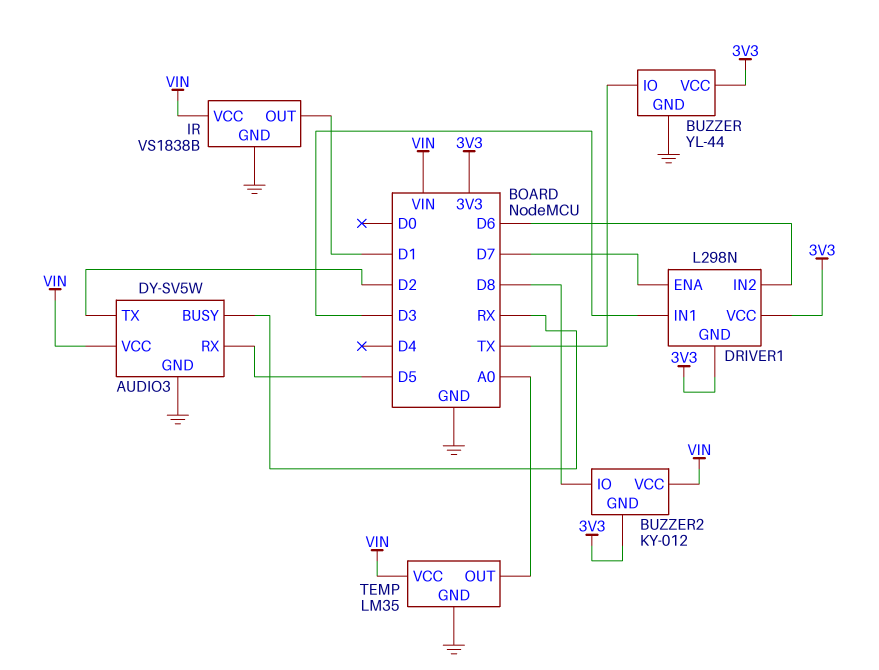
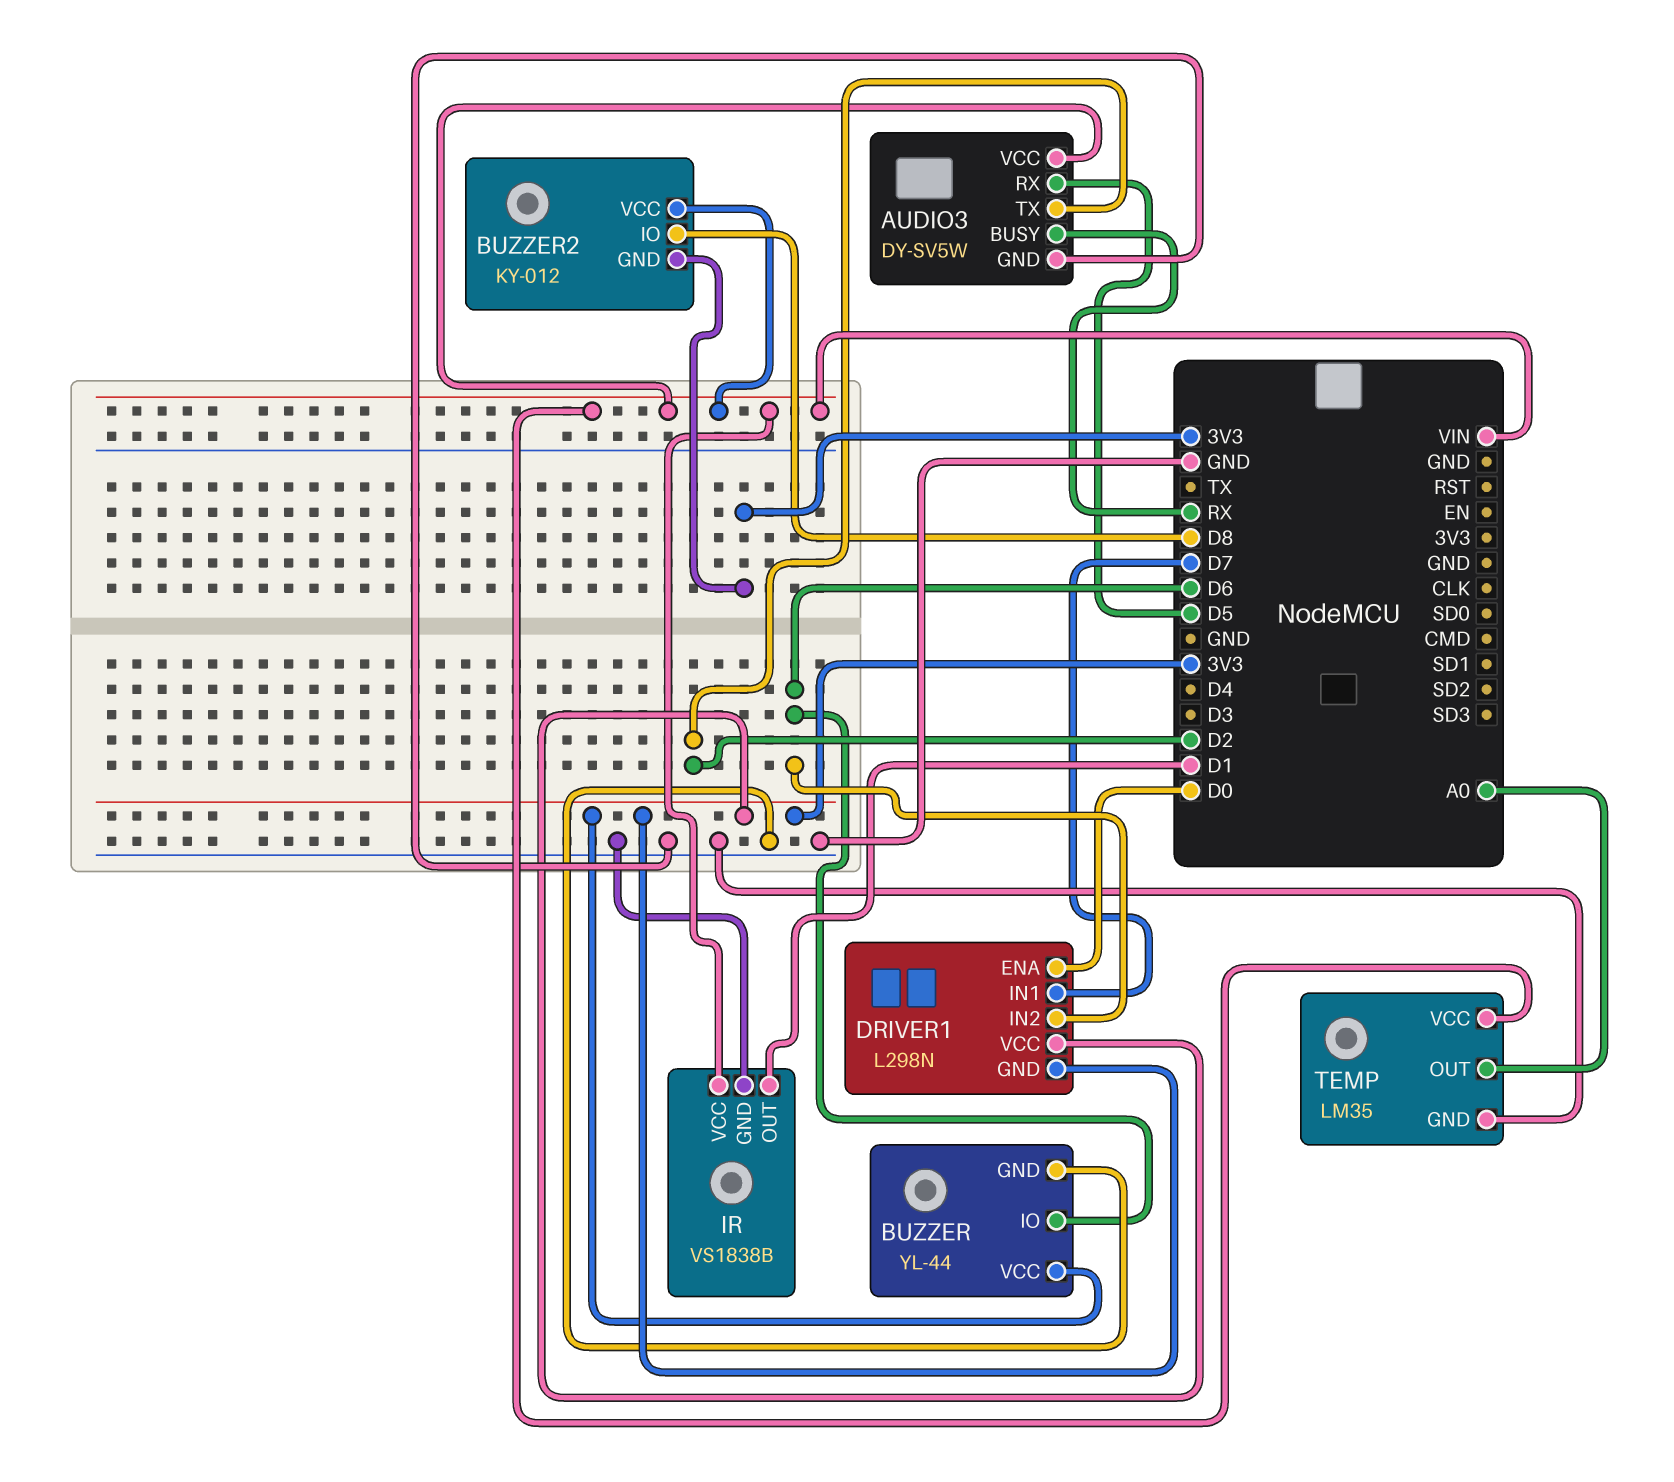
BUZZER pin IO: TX -> D6
DRIVER1 pin ENA: D7 -> D0
DRIVER1 pin IN1: D3 -> D7

